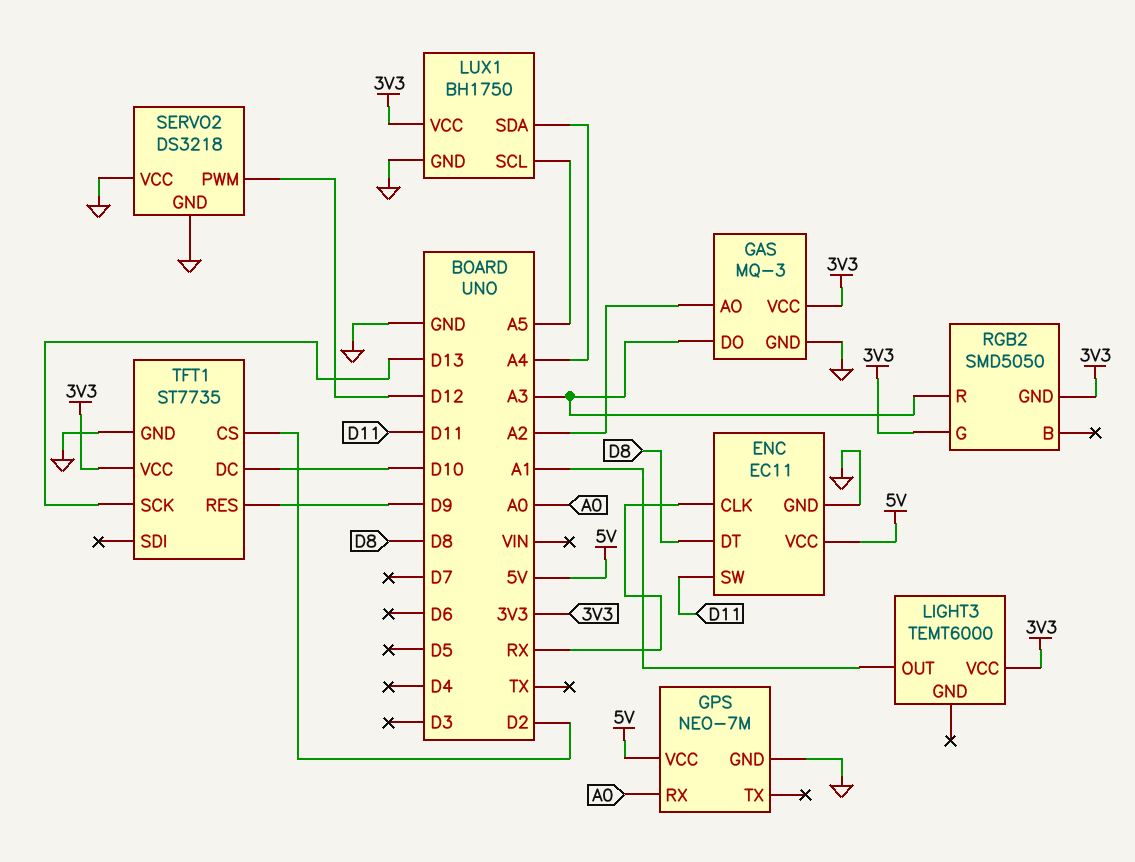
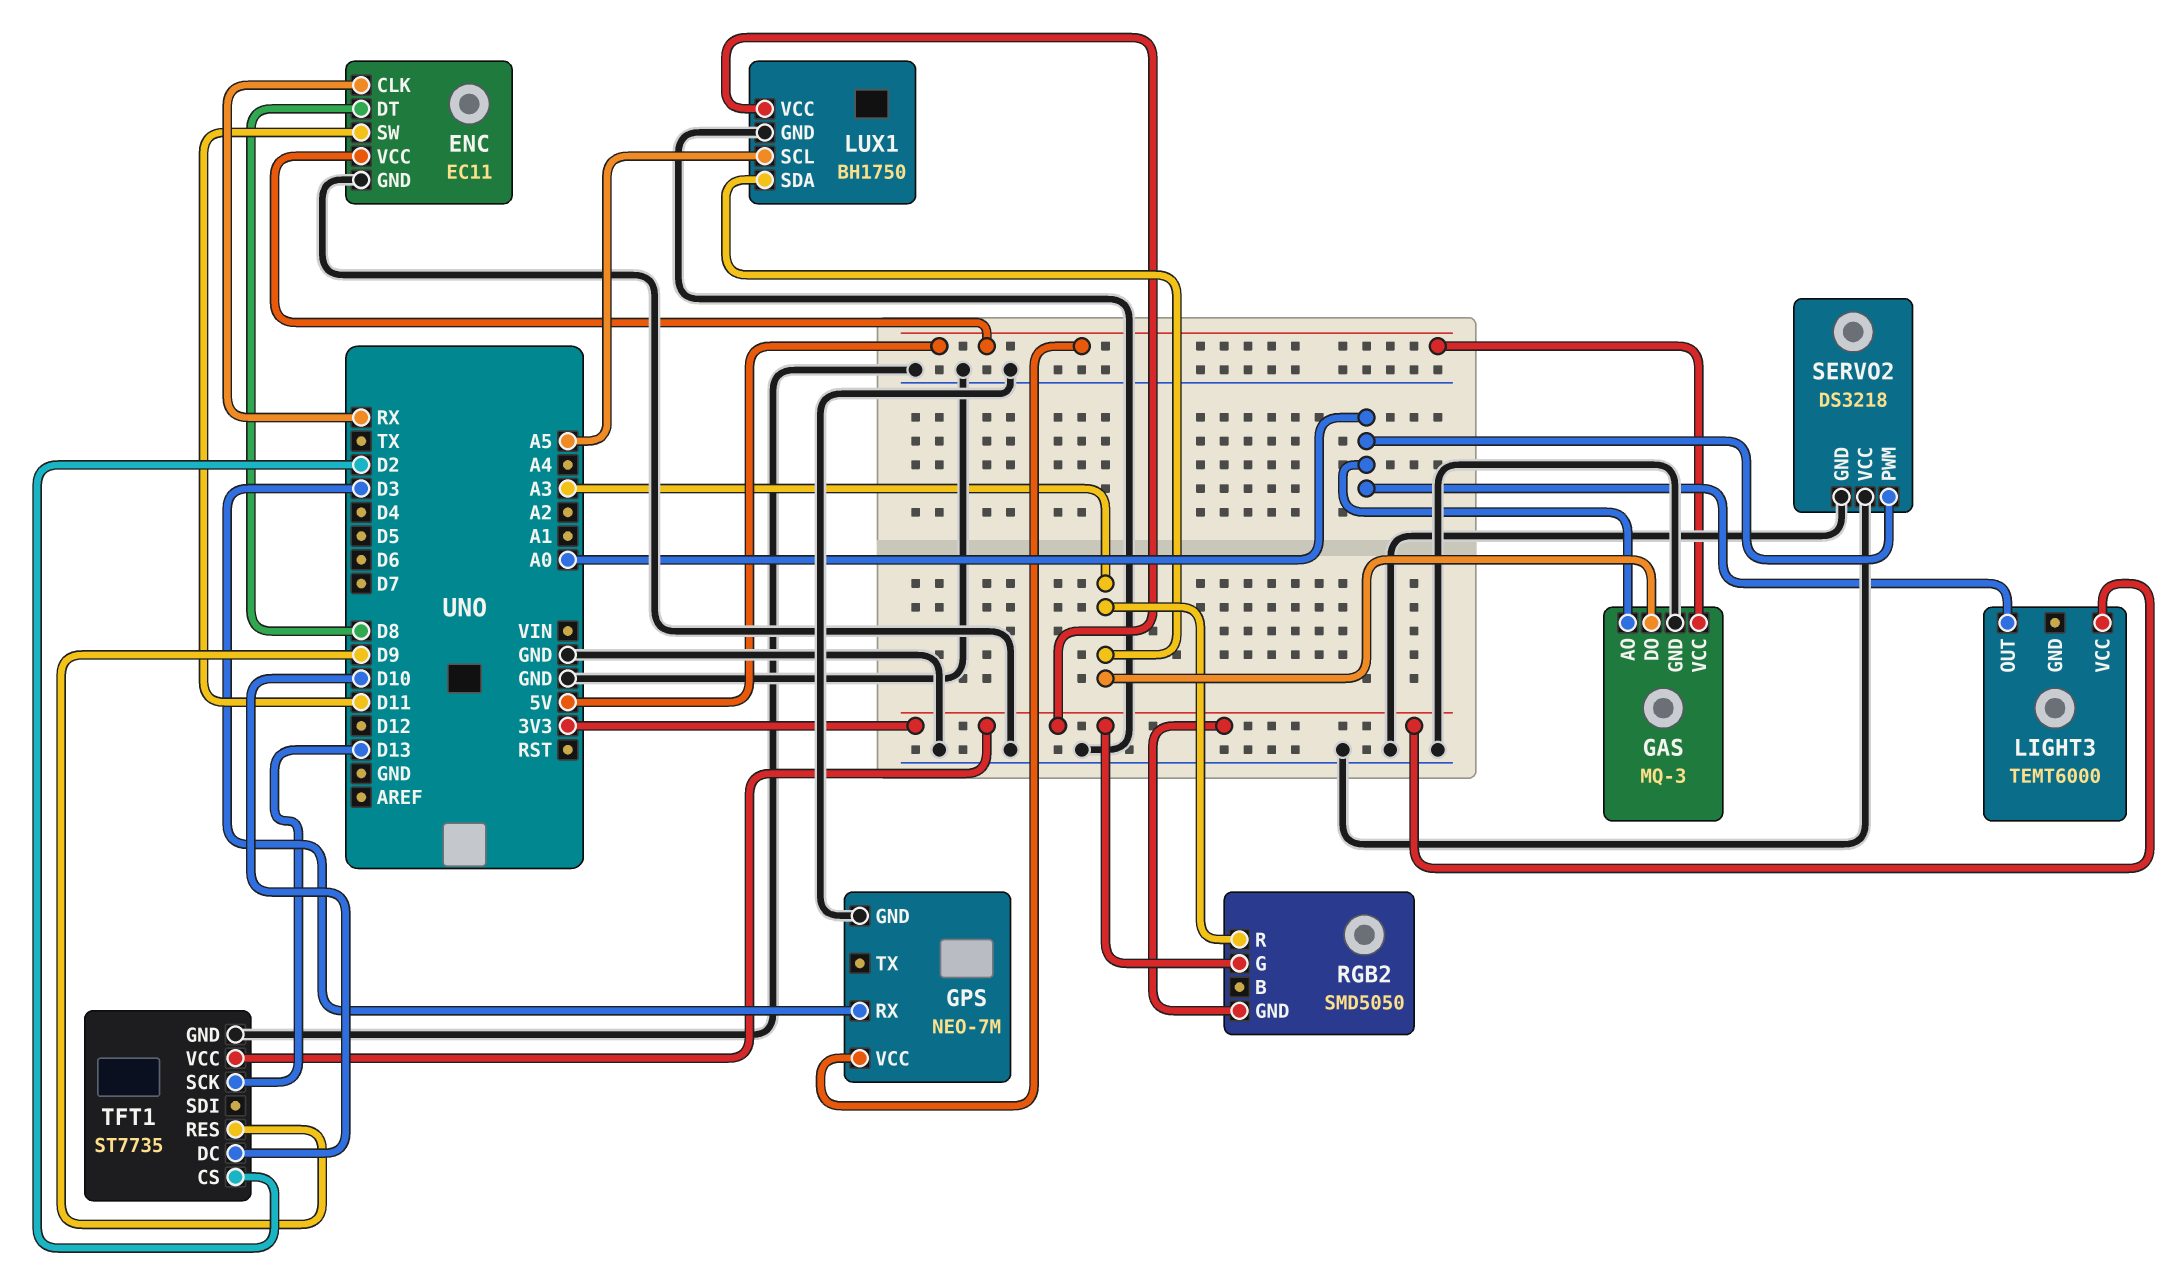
GAS pin AO: A2 -> A0
GAS pin VCC: 3V3 -> 5V
GPS pin RX: A0 -> D3
LIGHT3 pin OUT: A1 -> A0
LUX1 pin SDA: A4 -> A3
SERVO2 pin PWM: D12 -> A0

